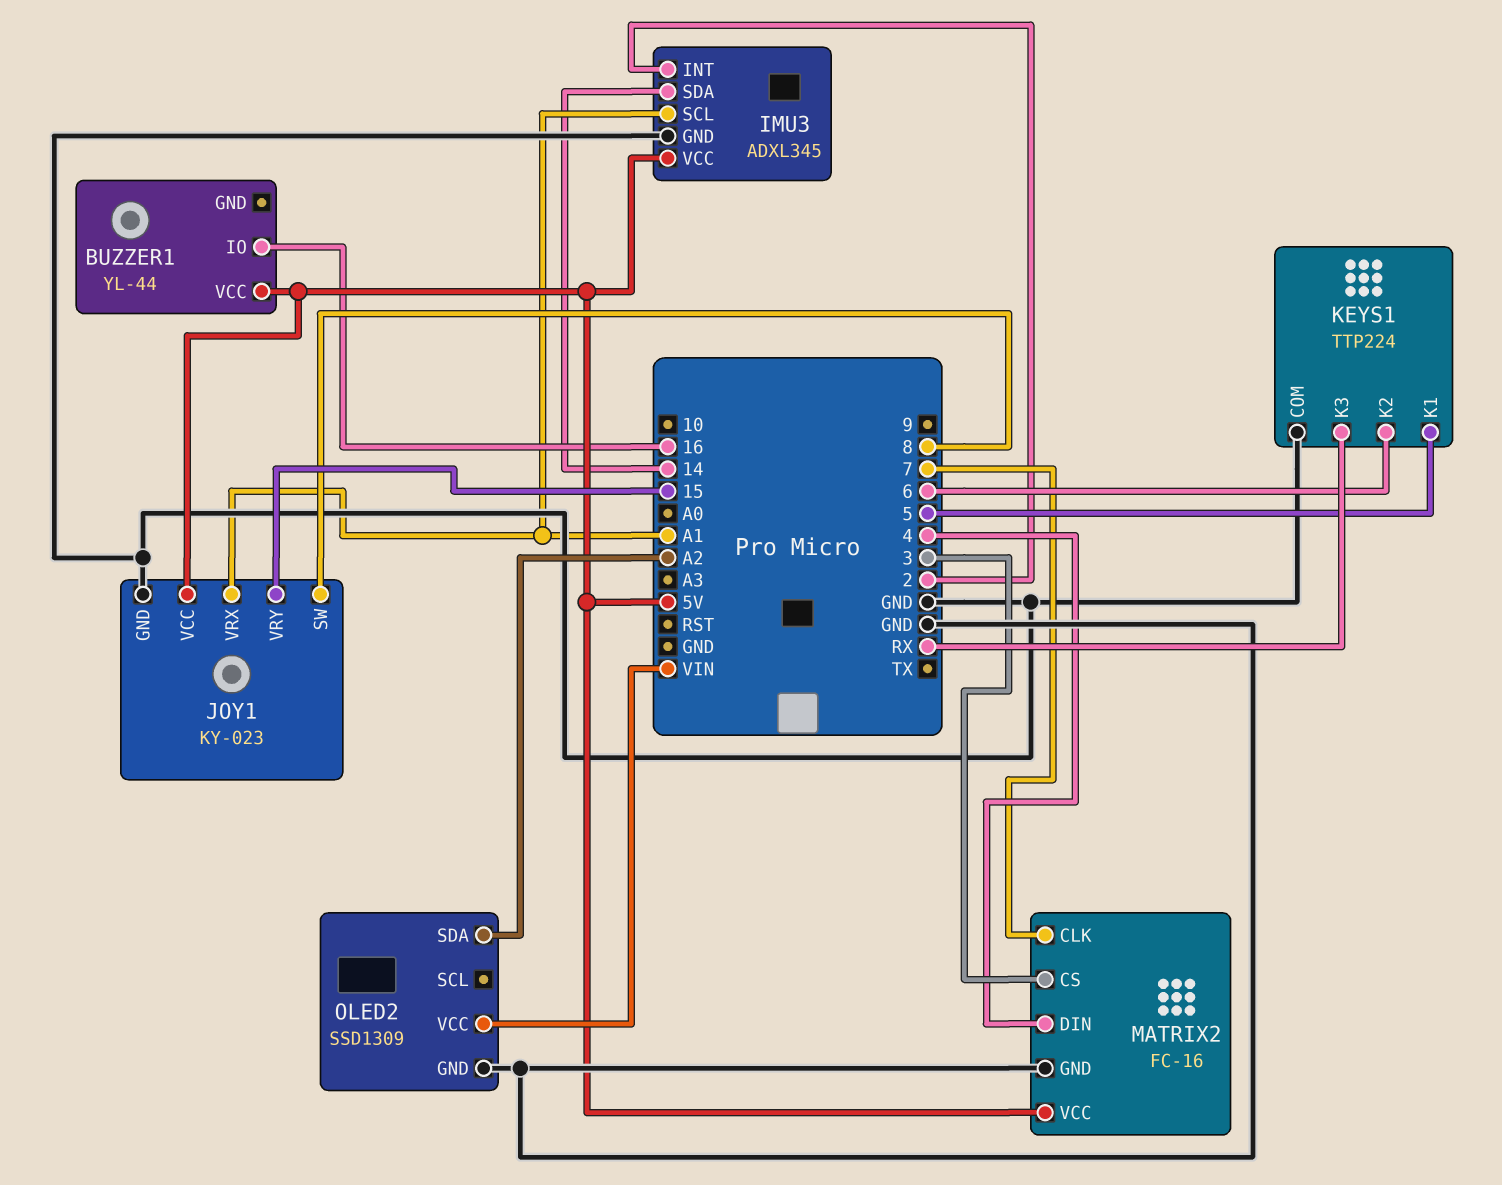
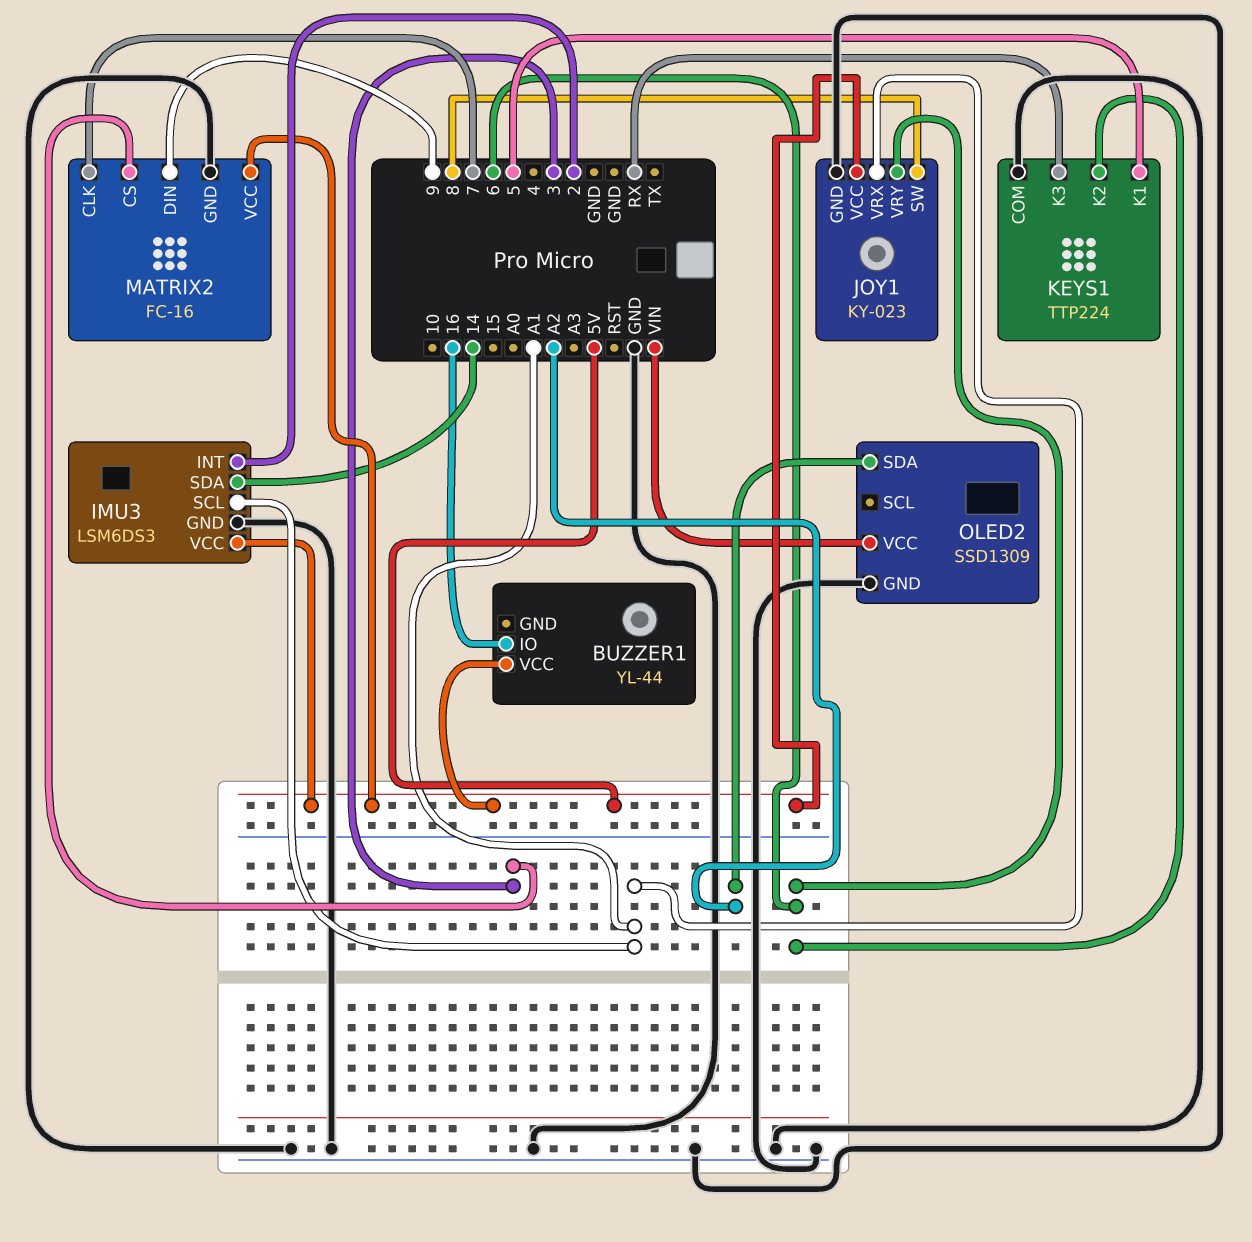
IMU3: ADXL345 -> LSM6DS3
JOY1 pin VRY: 15 -> 6
MATRIX2 pin DIN: 4 -> 9

